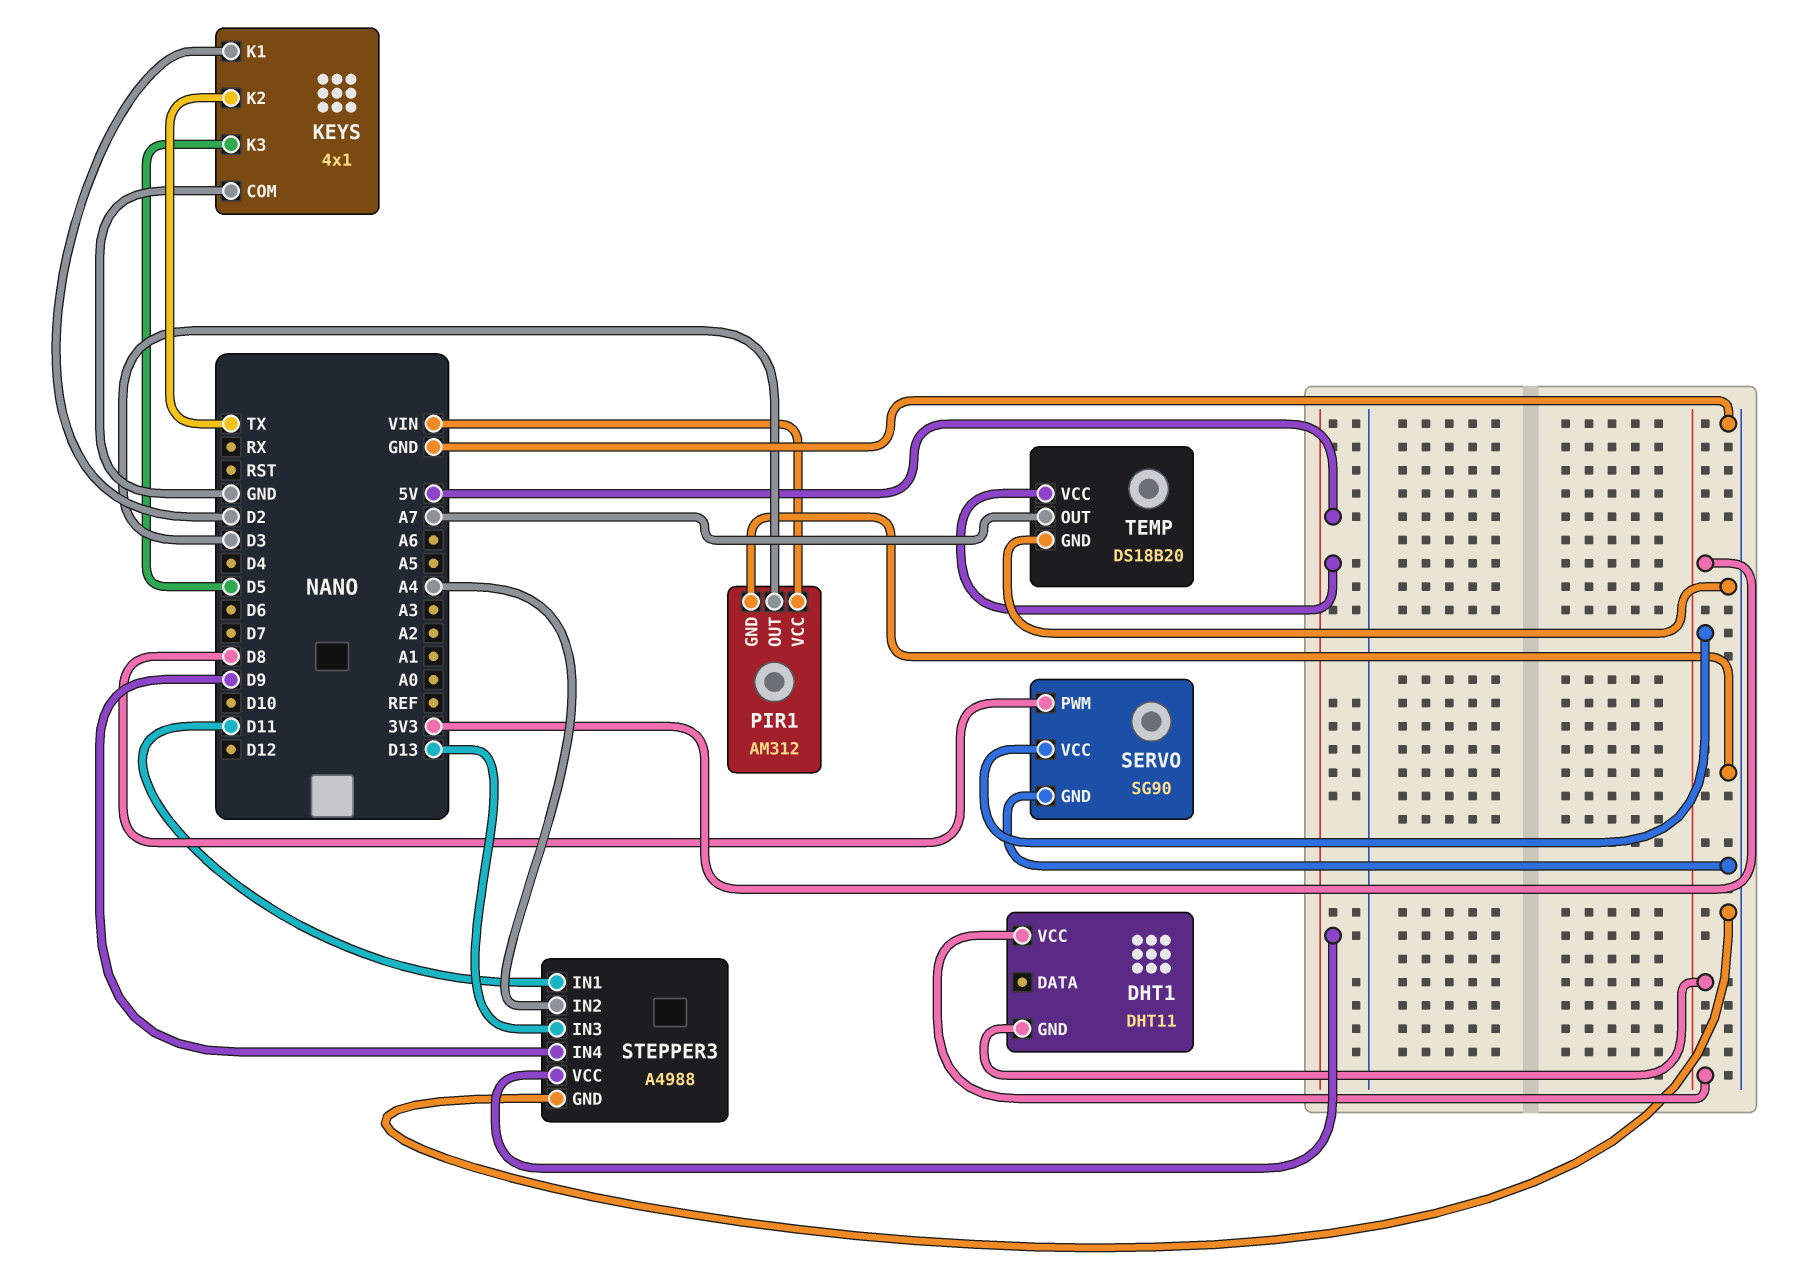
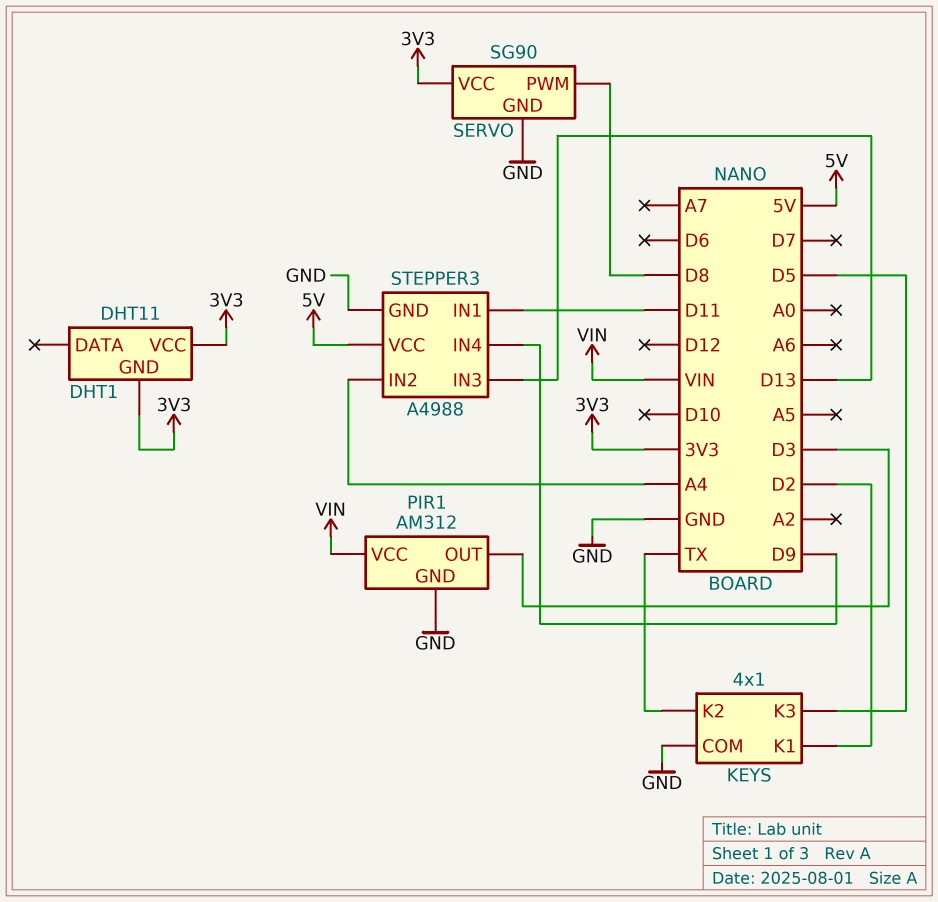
TEMP: DS18B20 -> none
TEMP pin GND: GND -> none
TEMP pin OUT: A7 -> none
TEMP pin VCC: 5V -> none

